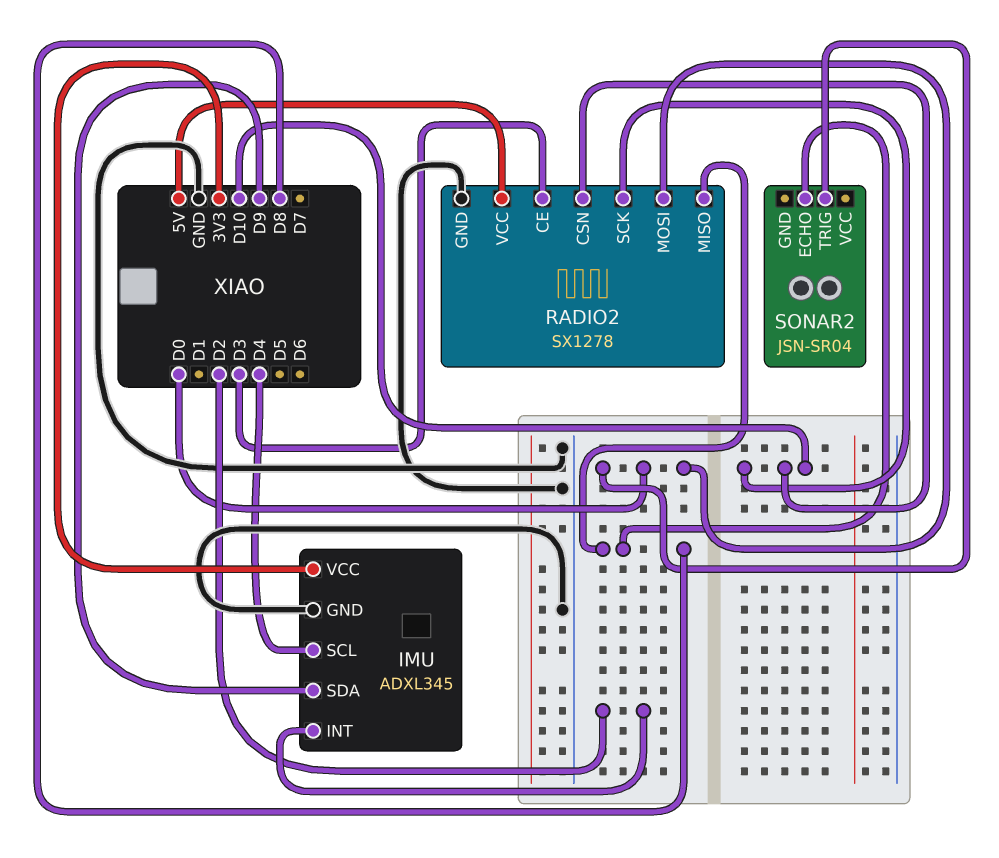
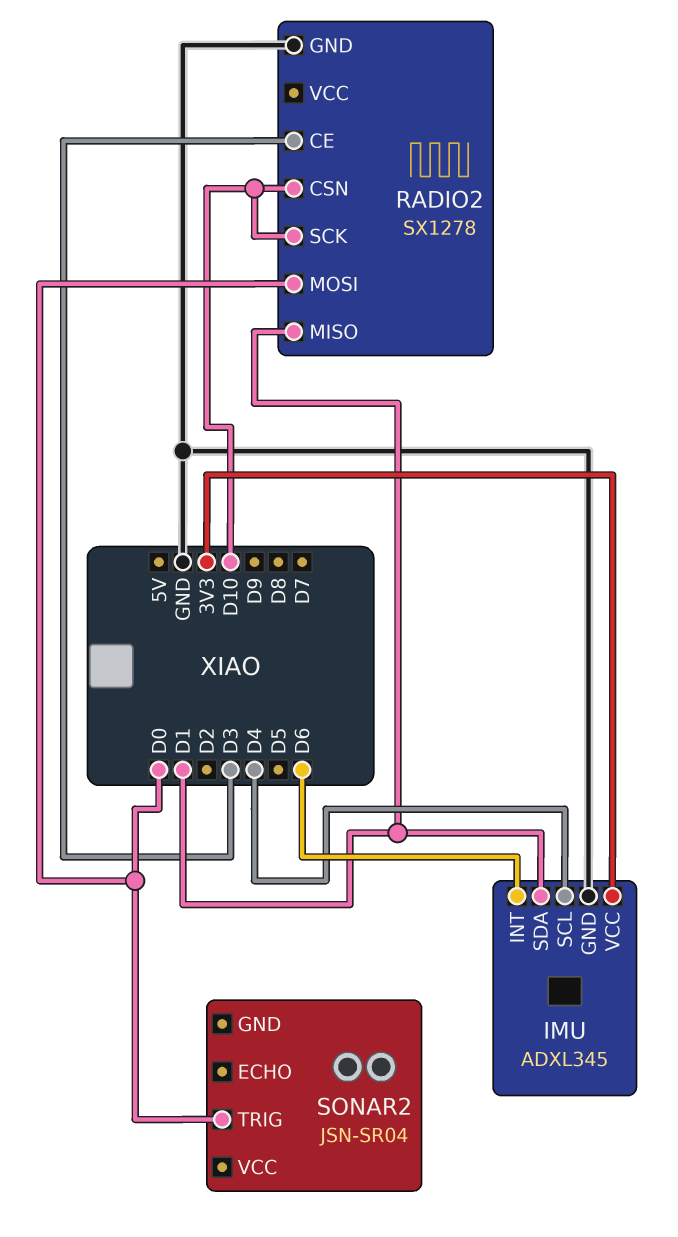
IMU pin INT: D2 -> D6
IMU pin SDA: D9 -> D1
RADIO2 pin MISO: D8 -> D1
RADIO2 pin VCC: 5V -> none
SONAR2 pin ECHO: D8 -> none

